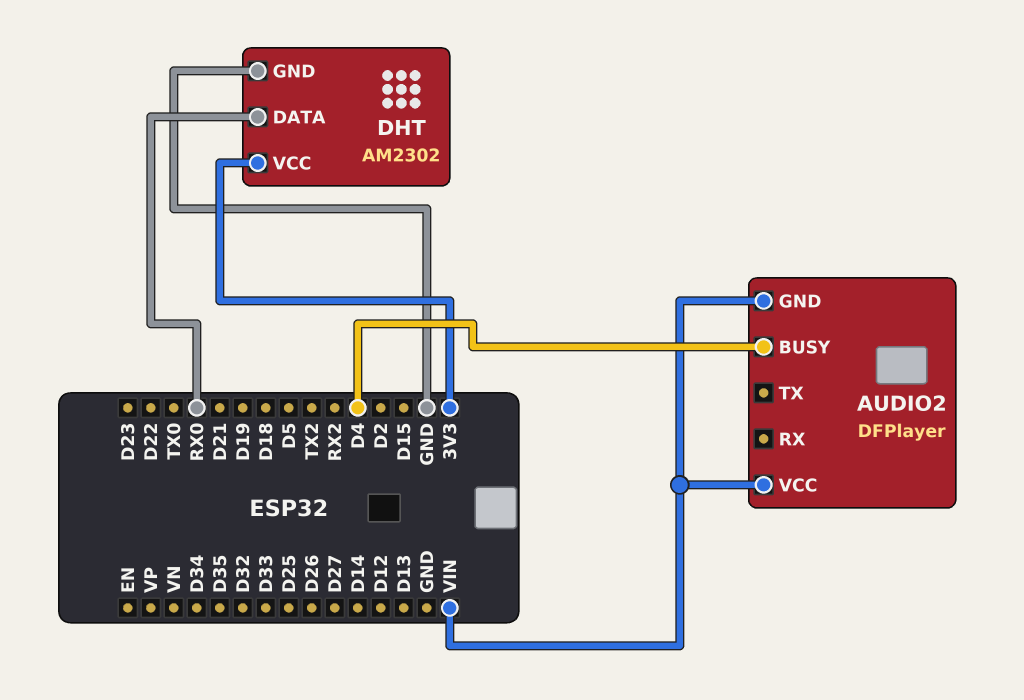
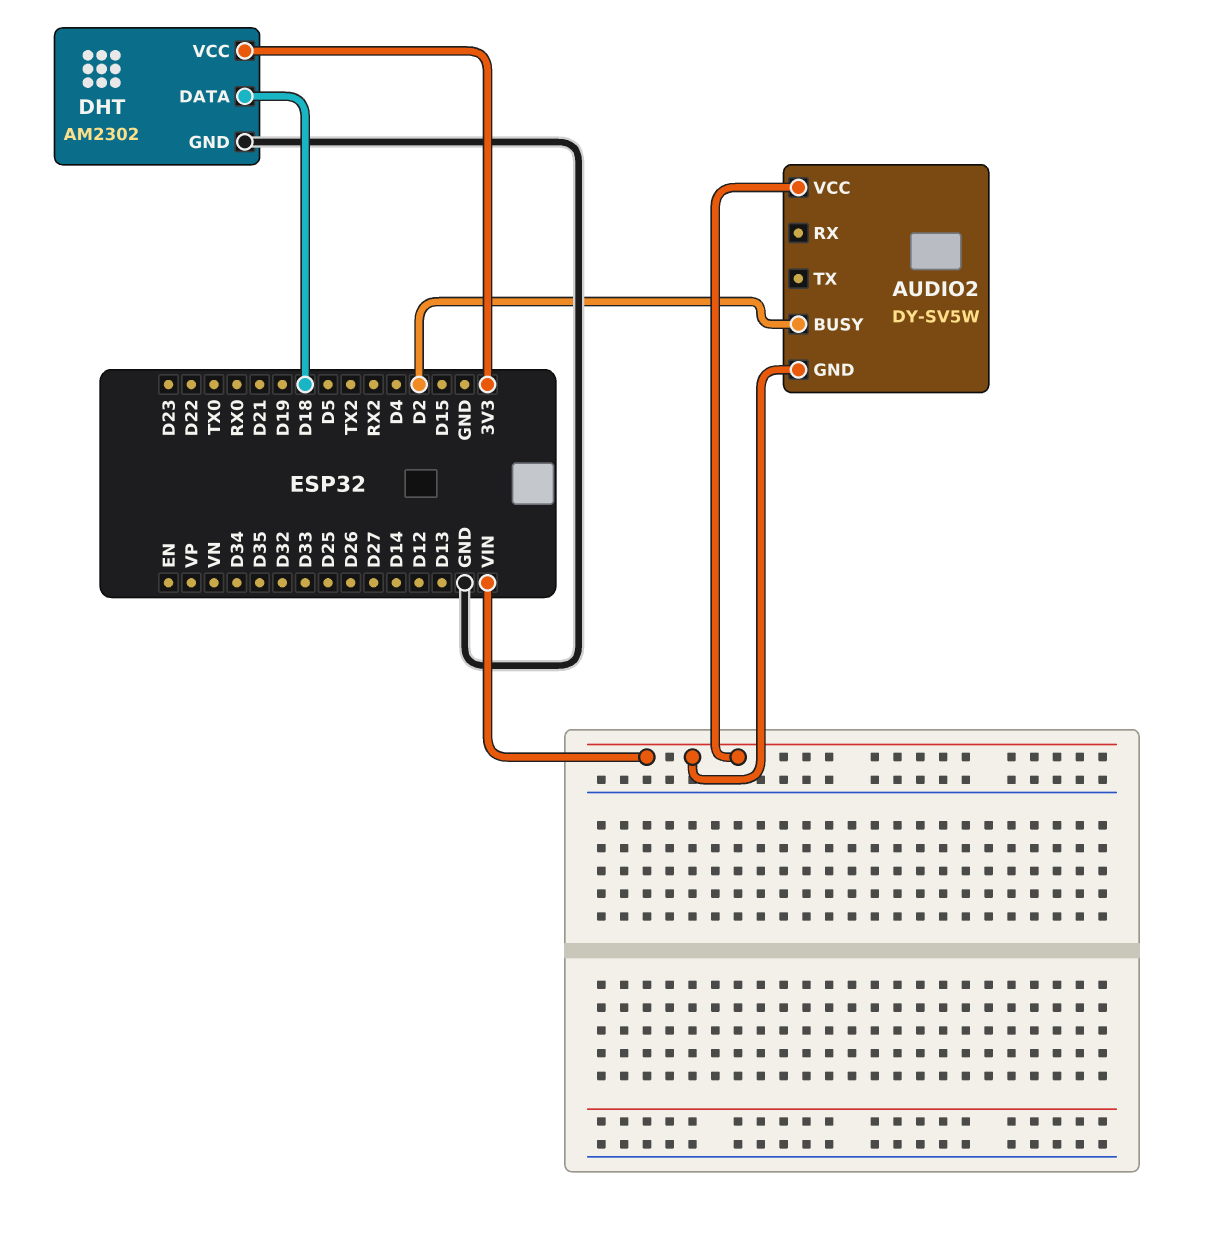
AUDIO2: DFPlayer -> DY-SV5W
AUDIO2 pin BUSY: D4 -> D2
DHT pin DATA: RX0 -> D18

